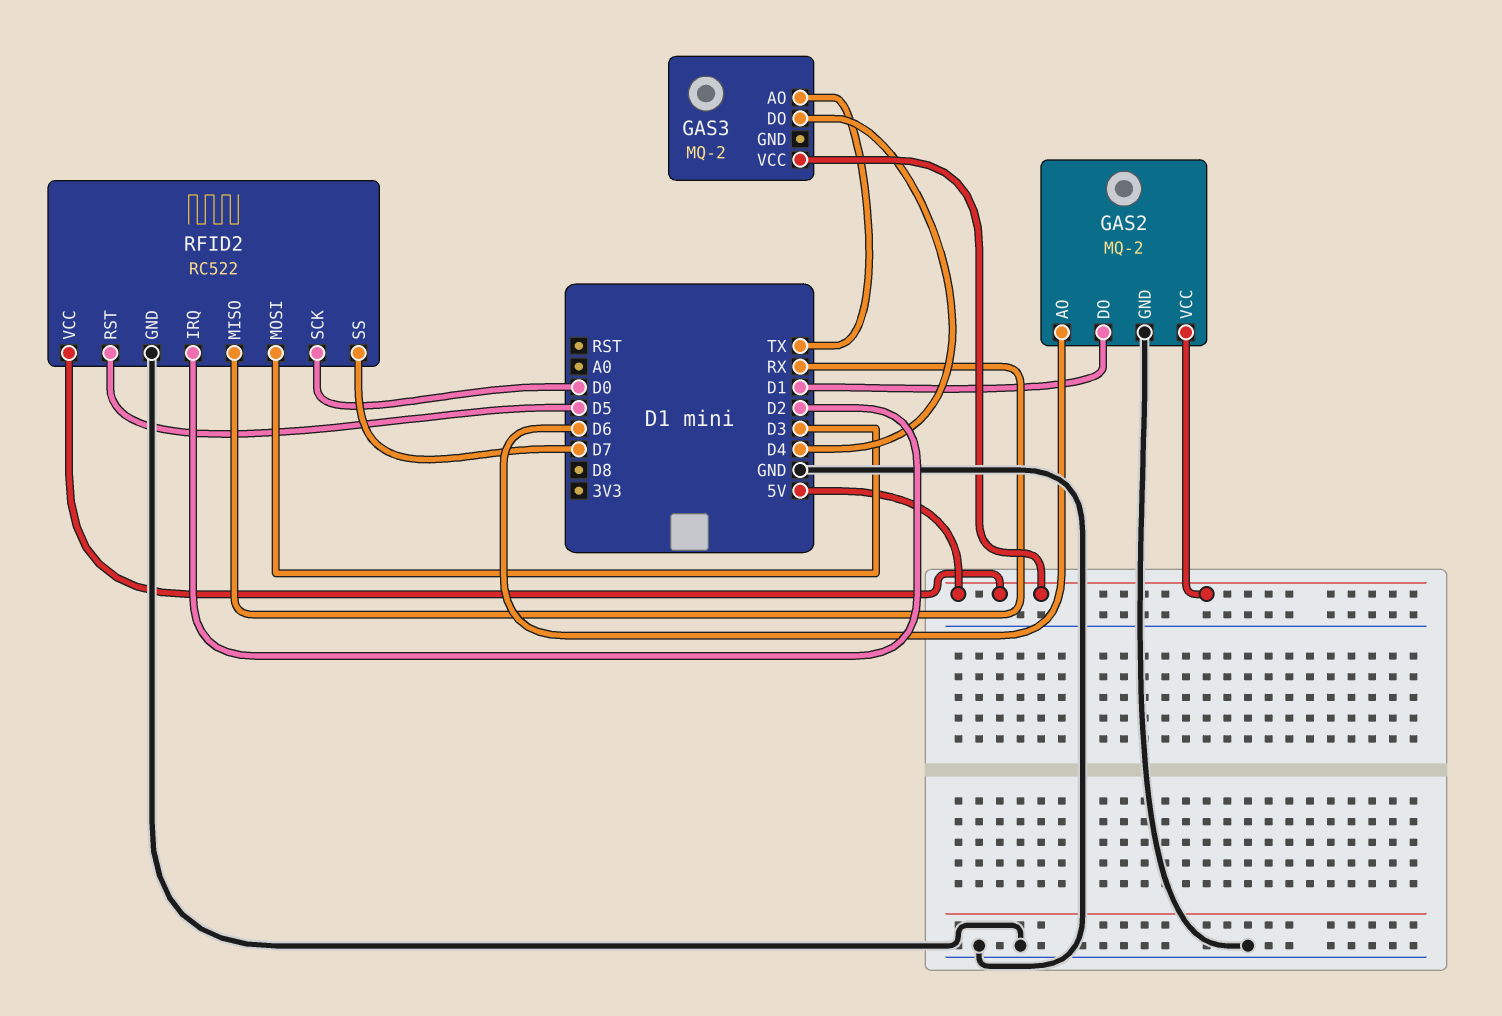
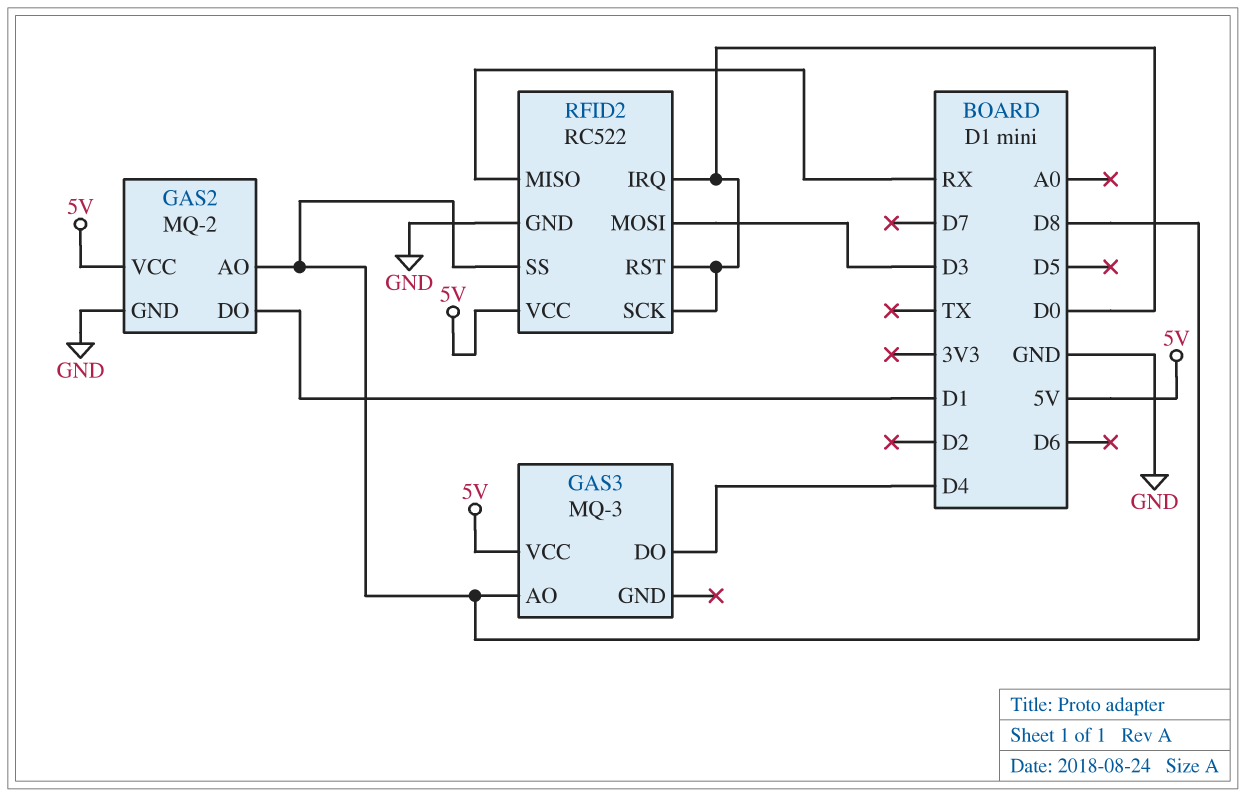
GAS2 pin AO: D6 -> D8
GAS3: MQ-2 -> MQ-3
GAS3 pin AO: TX -> D8
RFID2 pin IRQ: D2 -> D0
RFID2 pin RST: D5 -> D0
RFID2 pin SS: D7 -> D8

